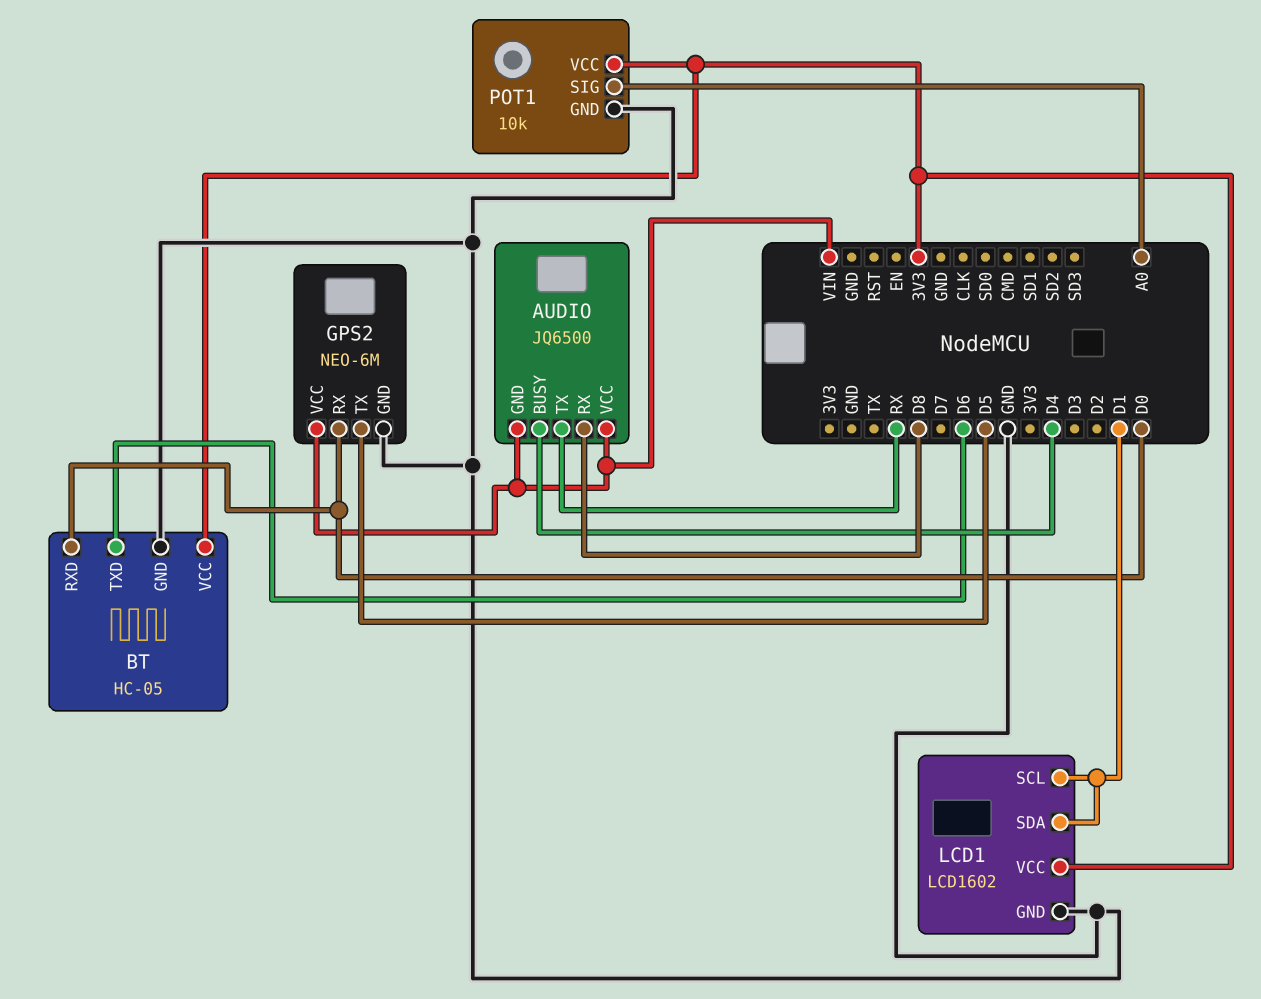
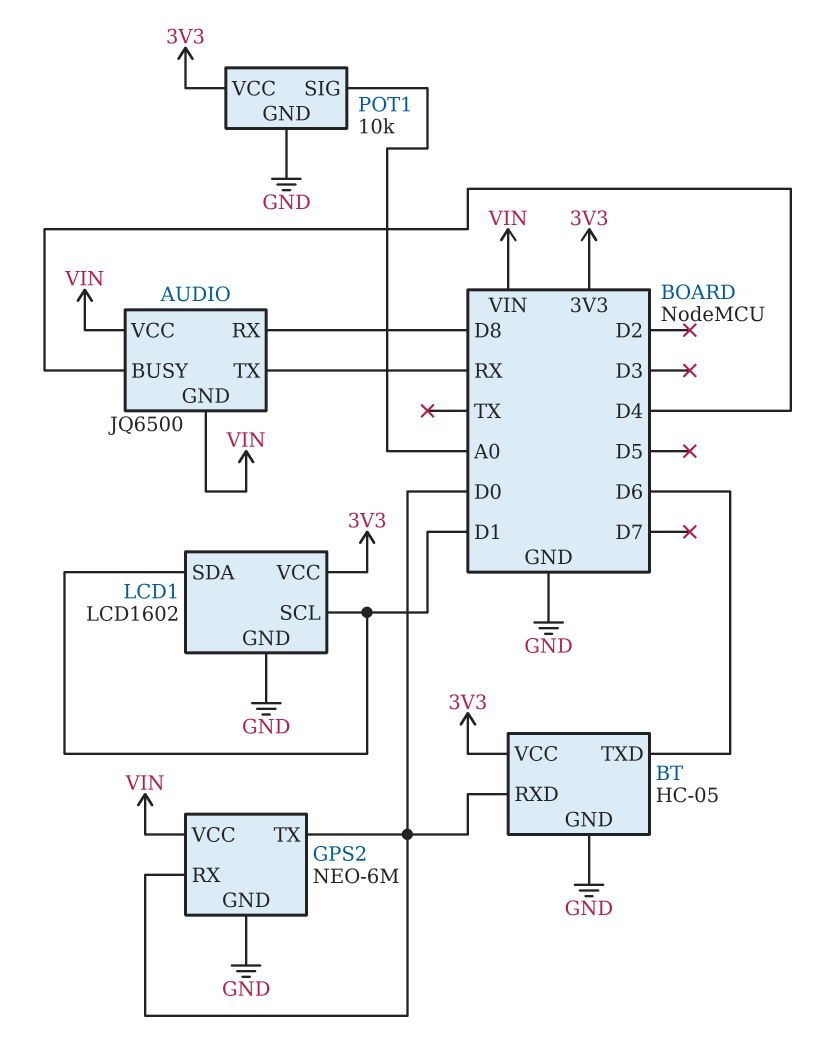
GPS2 pin TX: D5 -> D0

